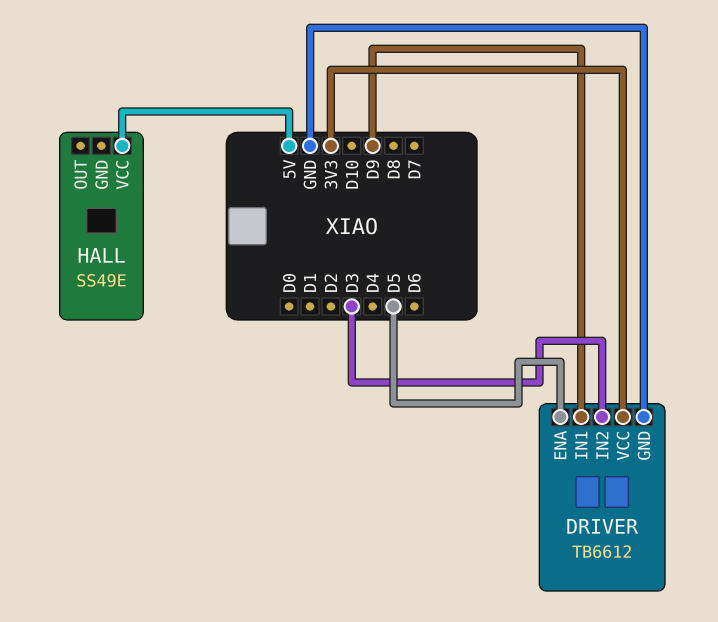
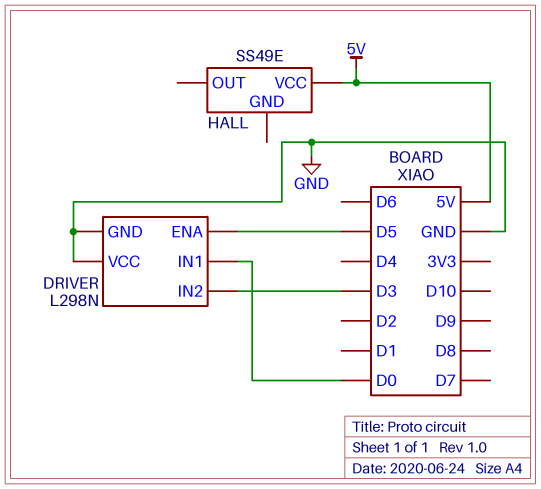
DRIVER: TB6612 -> L298N
DRIVER pin IN1: D9 -> D0
DRIVER pin VCC: 3V3 -> GND

